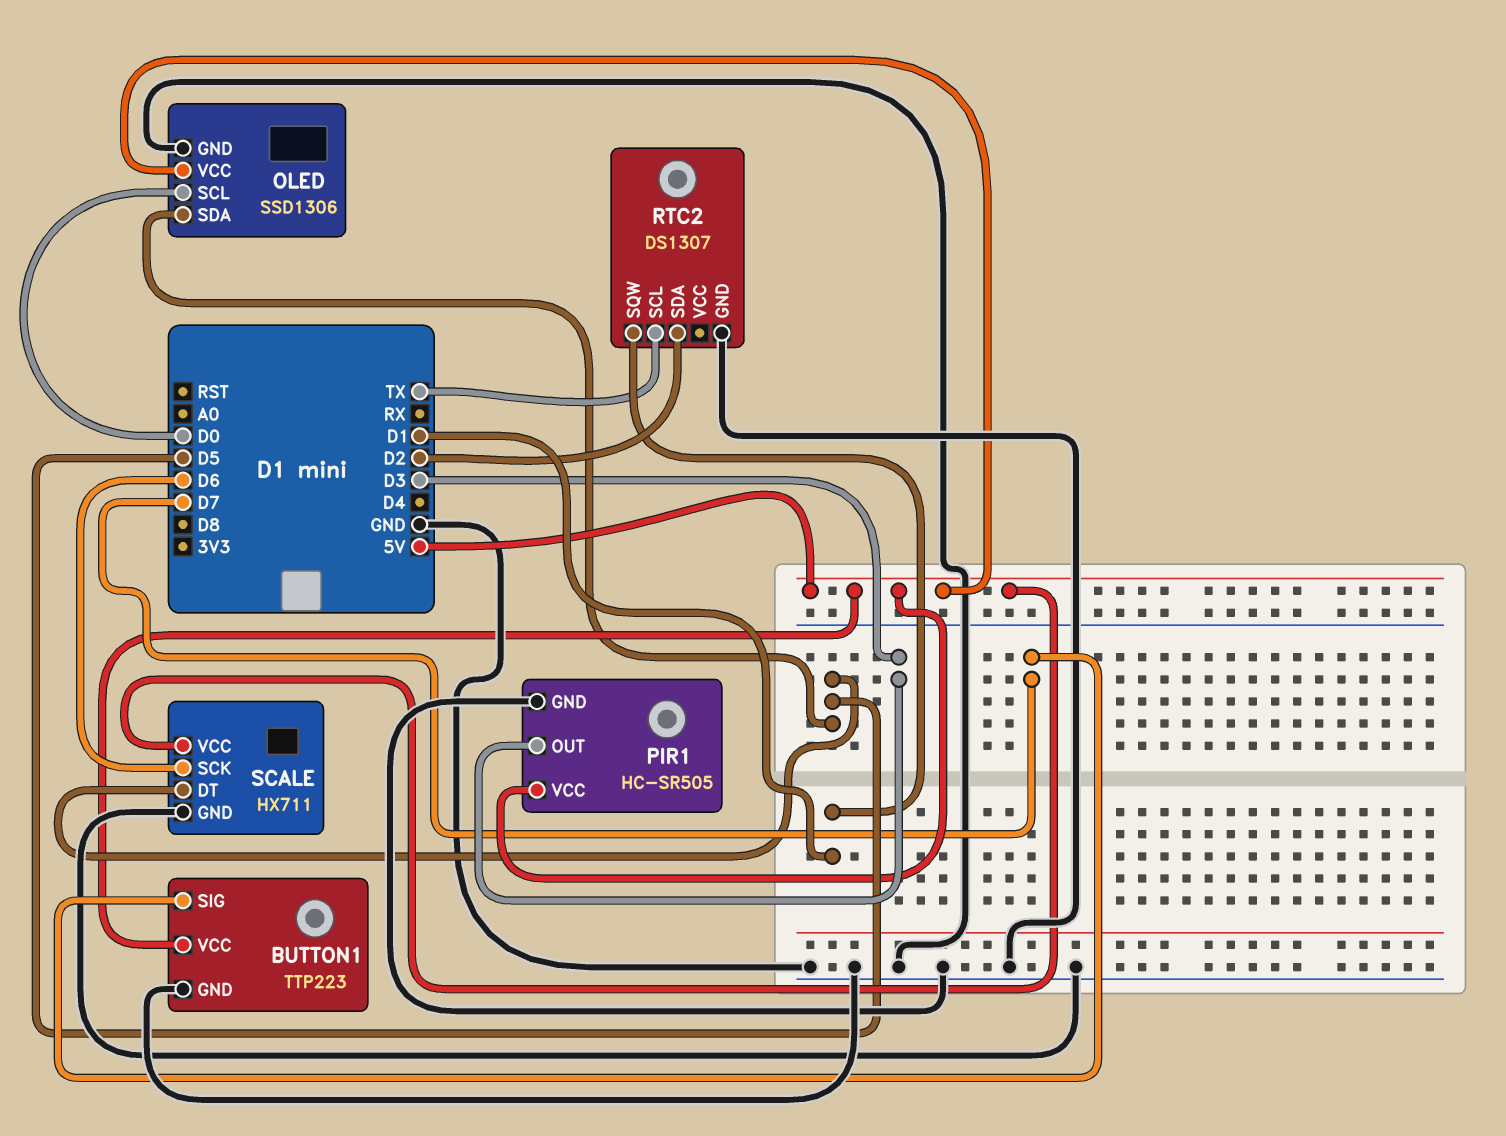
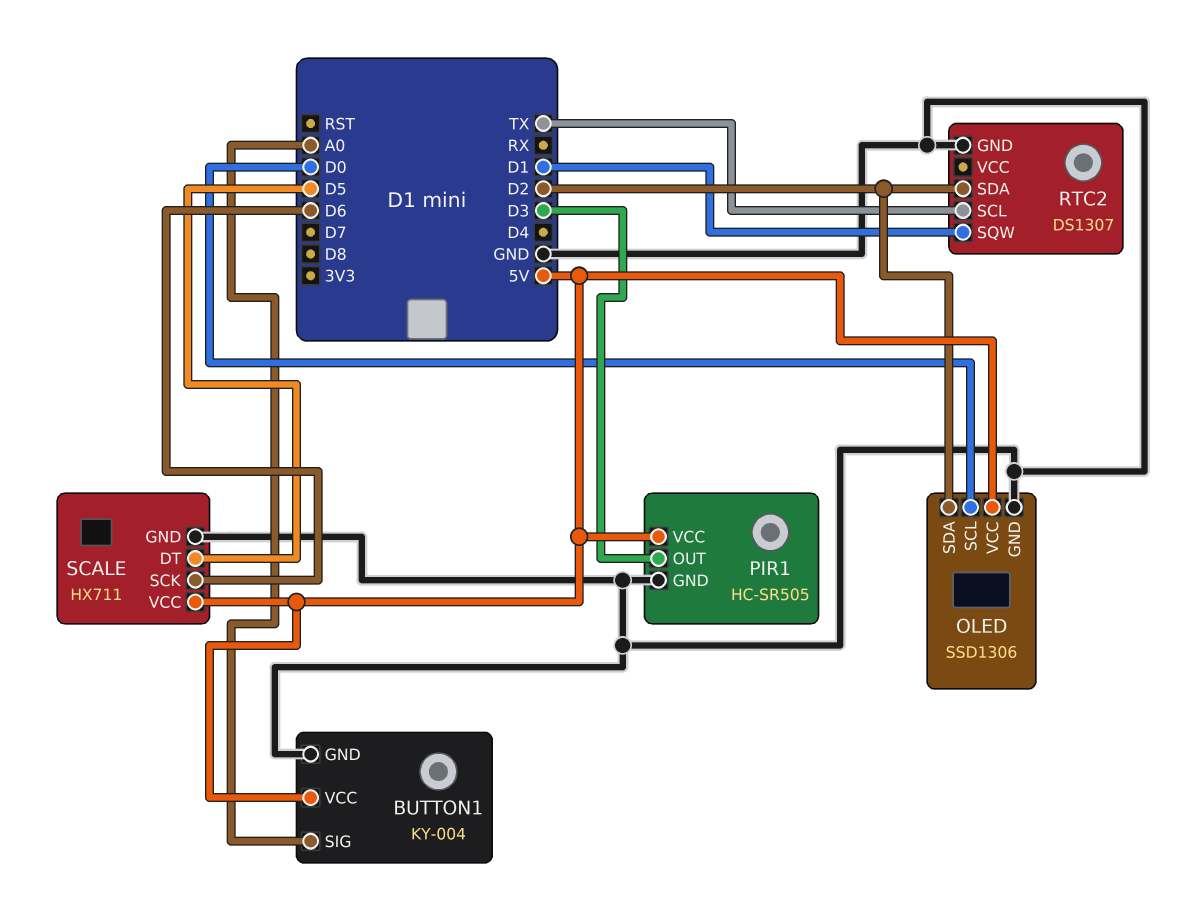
BUTTON1: TTP223 -> KY-004
BUTTON1 pin SIG: D7 -> A0
OLED pin SDA: D5 -> D2

